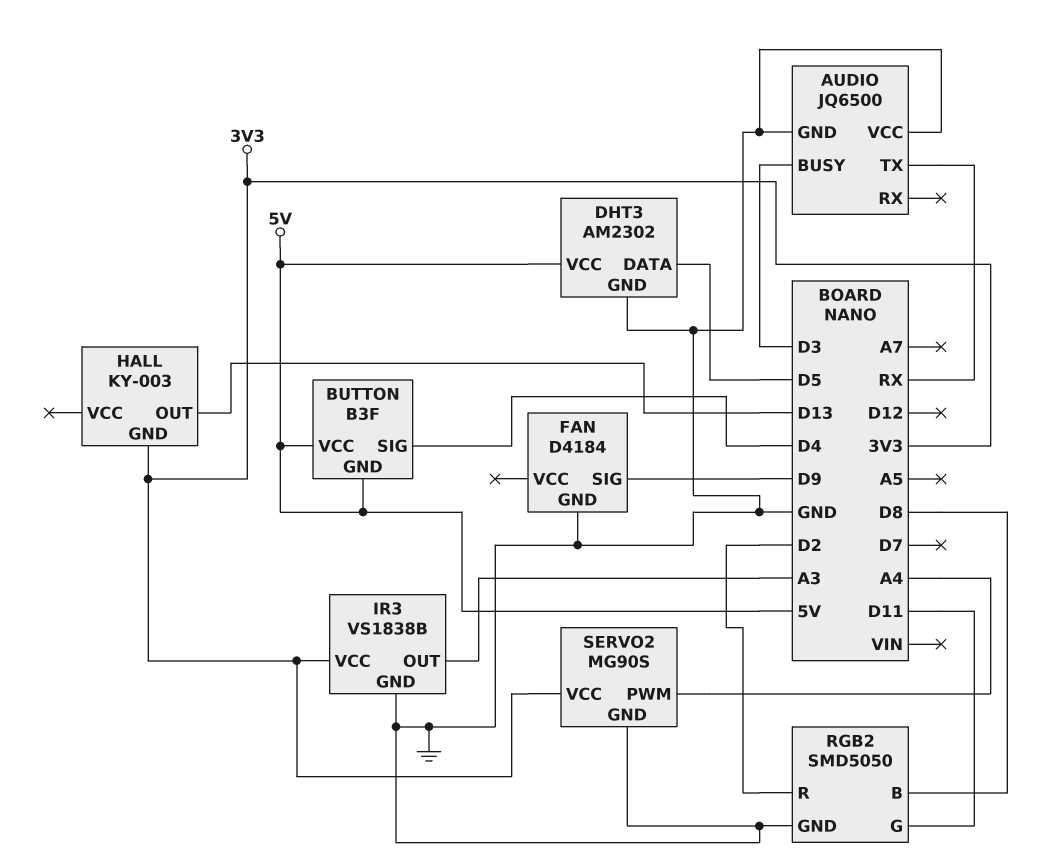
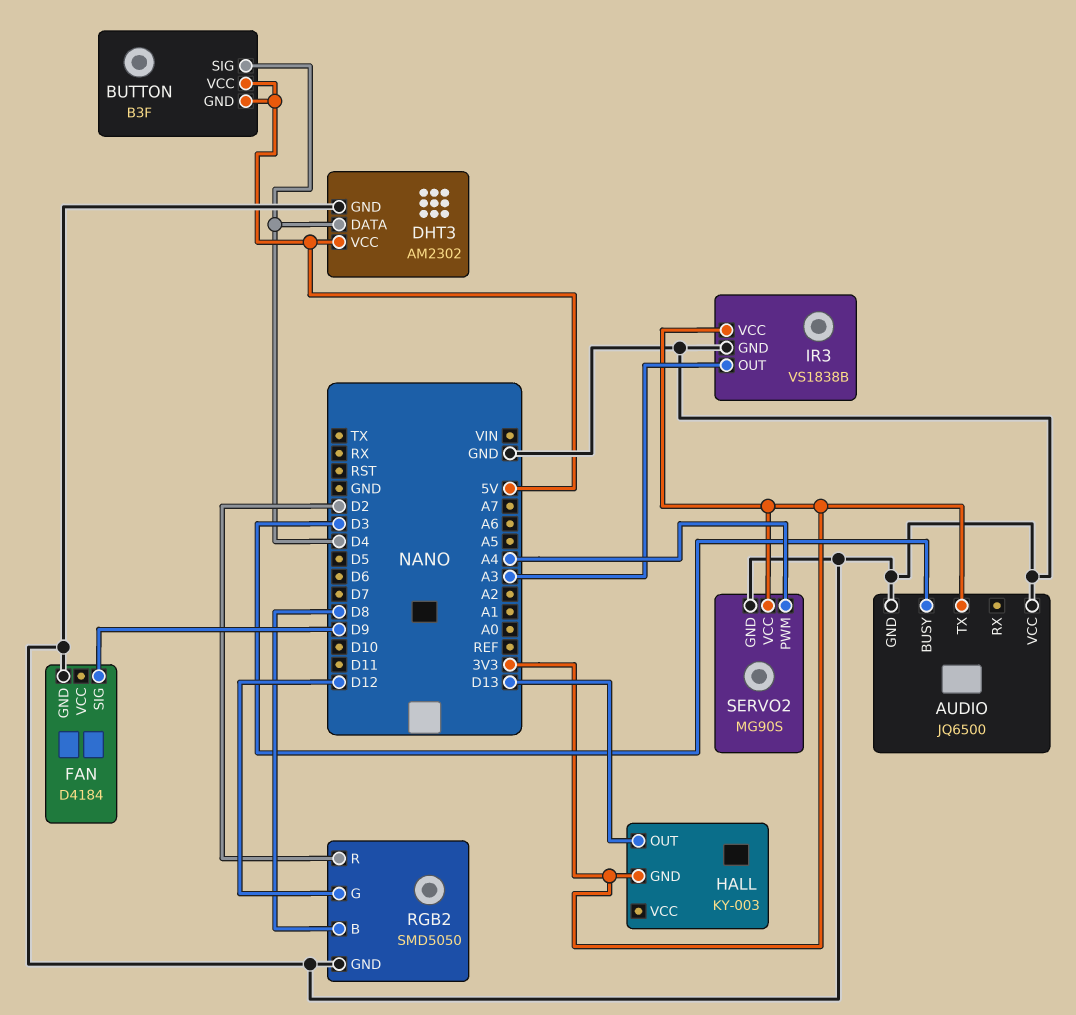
AUDIO pin TX: RX -> 3V3
DHT3 pin DATA: D5 -> D4
RGB2 pin G: D11 -> D12

